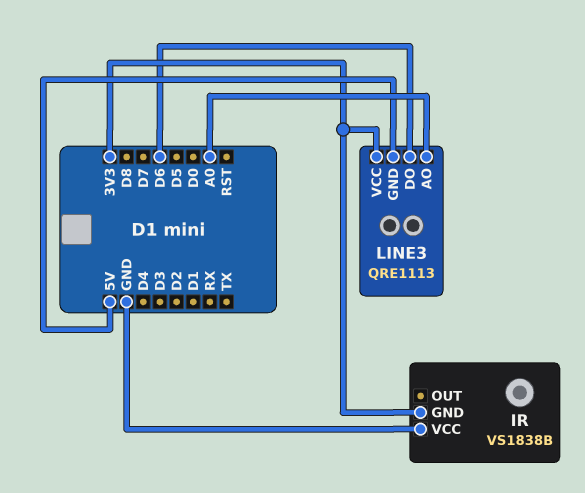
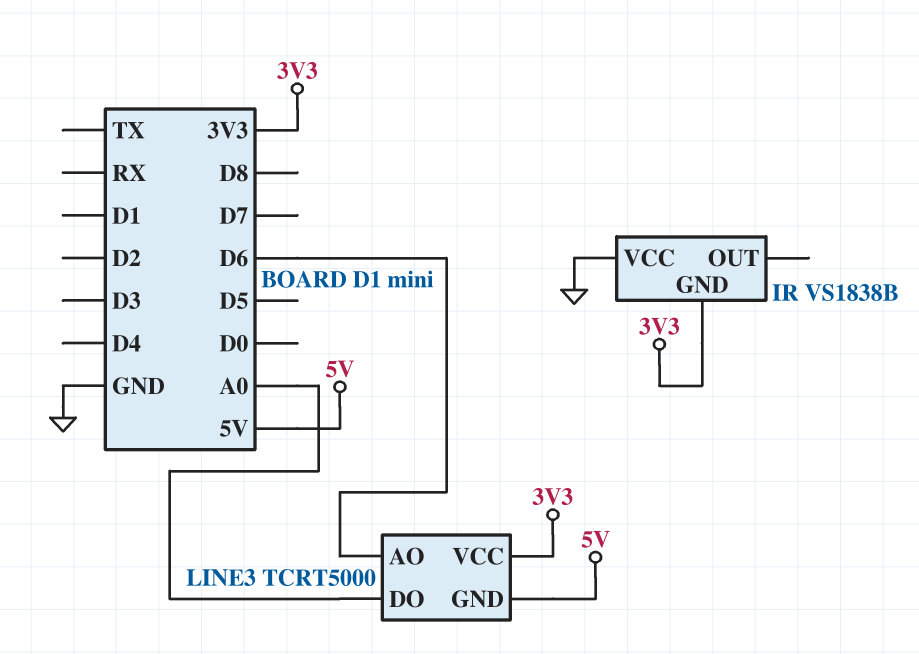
LINE3: QRE1113 -> TCRT5000
LINE3 pin AO: A0 -> D6
LINE3 pin DO: D6 -> A0

